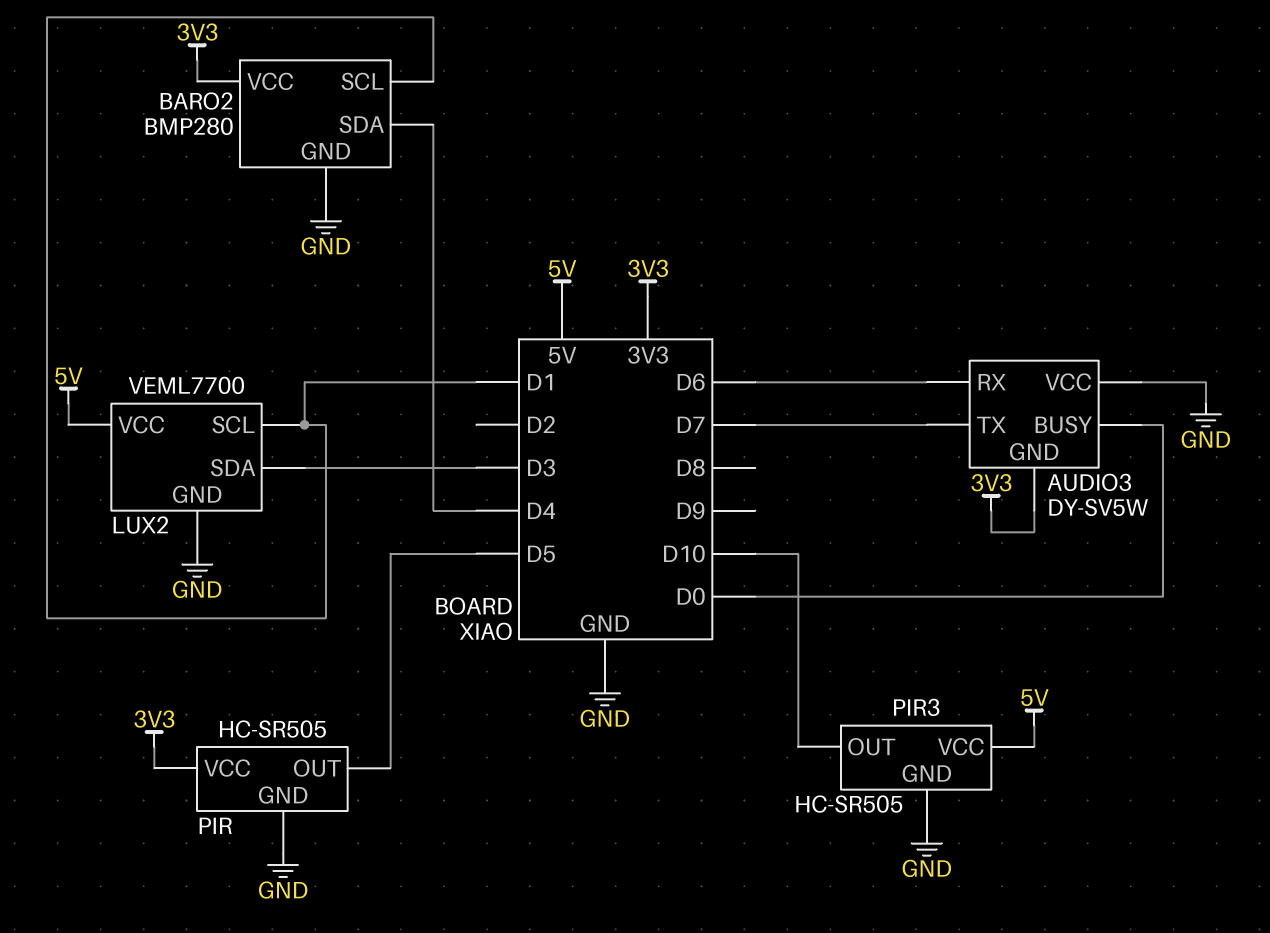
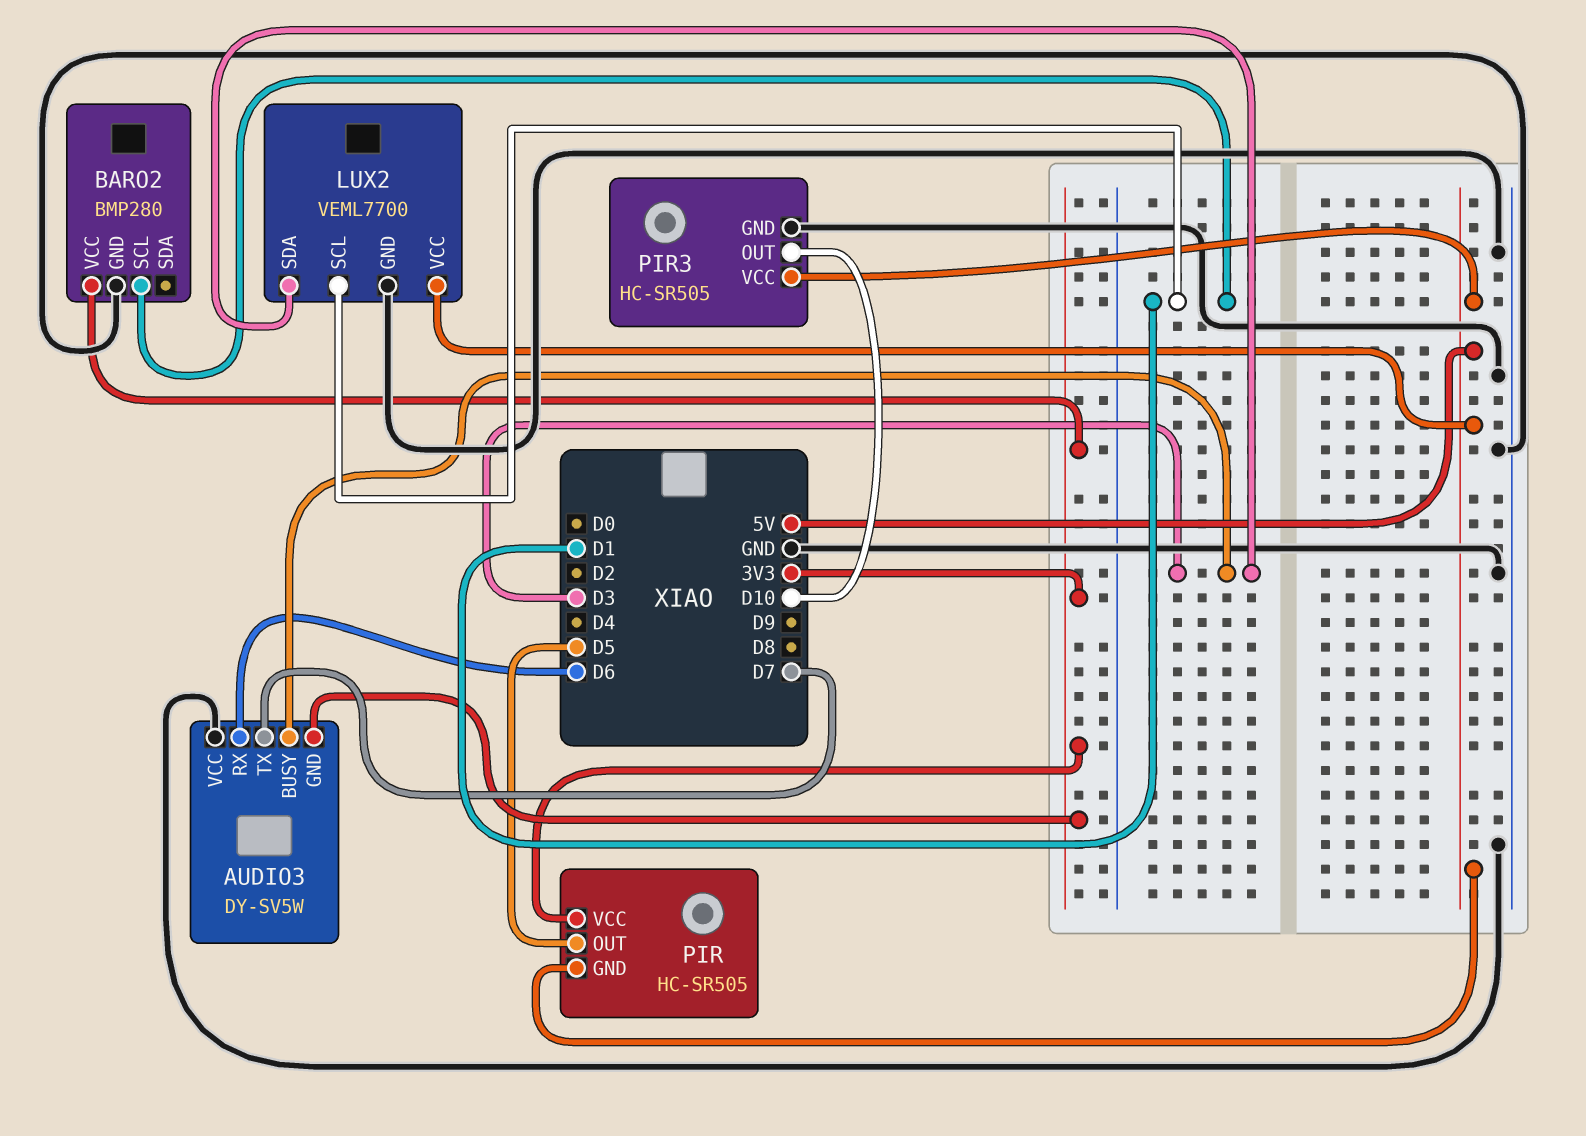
AUDIO3 pin BUSY: D0 -> D3
BARO2 pin SDA: D4 -> none
PIR pin GND: GND -> 5V

